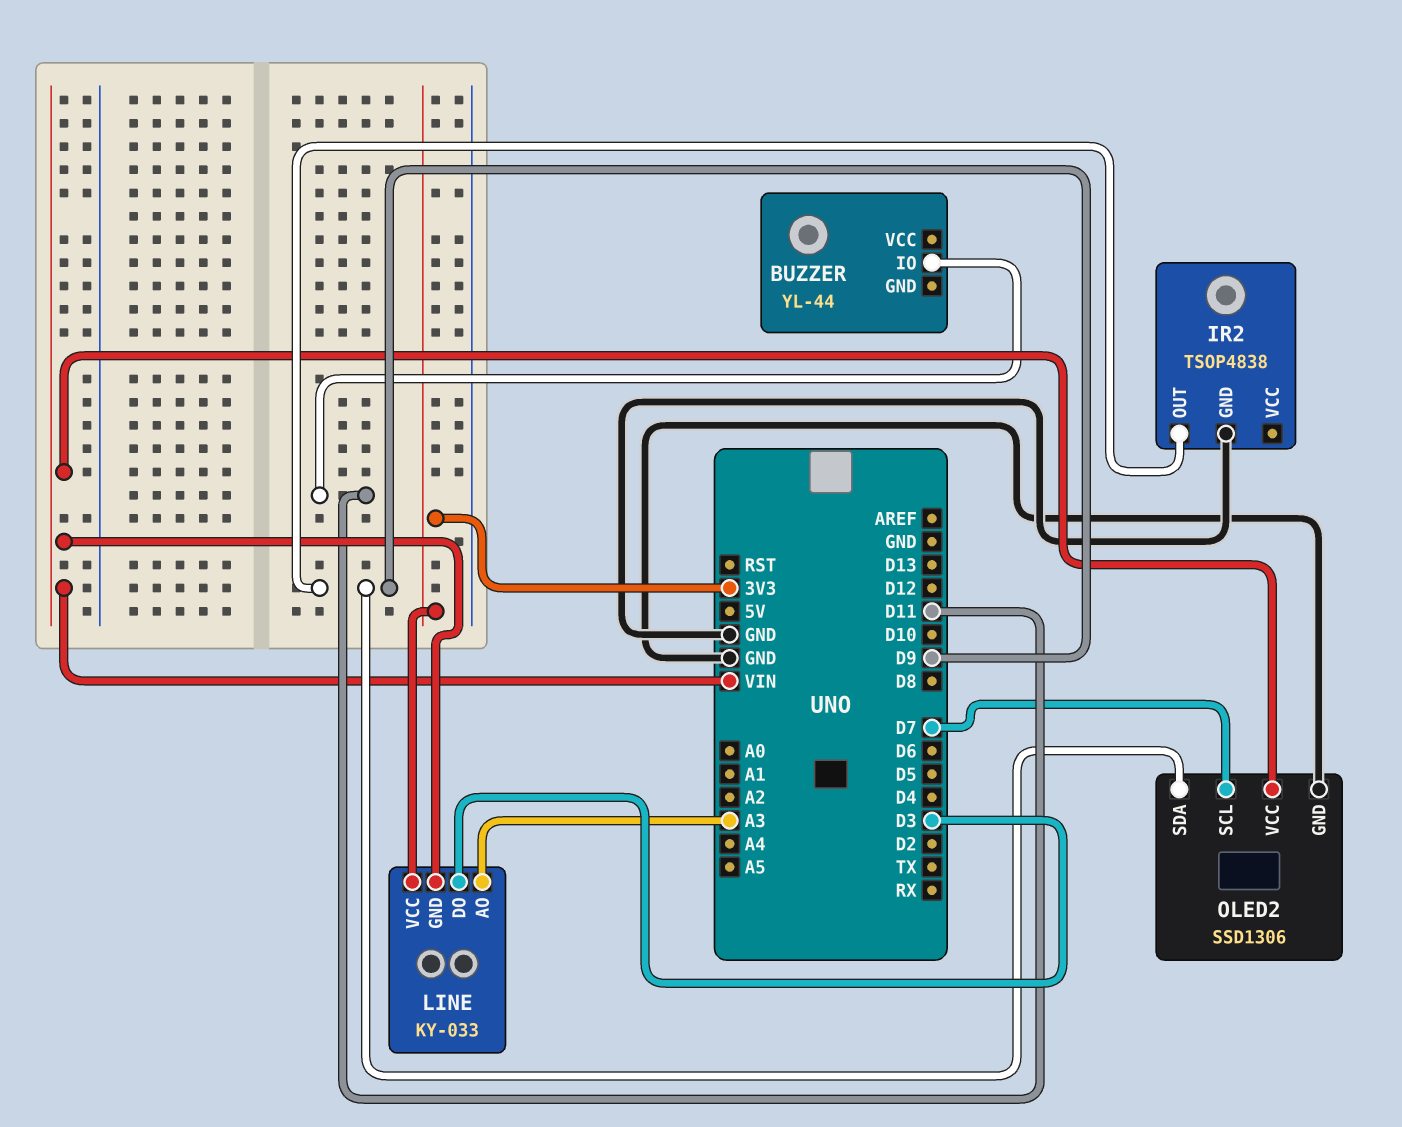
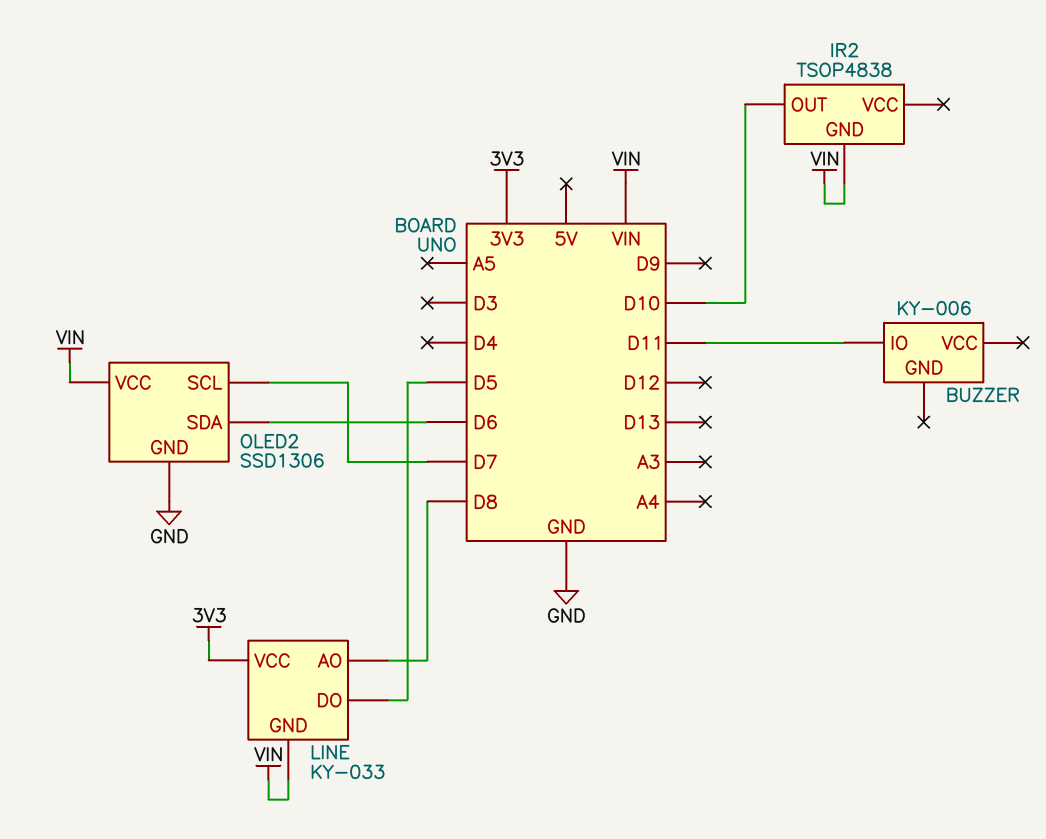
BUZZER: YL-44 -> KY-006
IR2 pin GND: GND -> VIN
IR2 pin OUT: D9 -> D10
LINE pin AO: A3 -> D8
LINE pin DO: D3 -> D5
OLED2 pin SDA: D9 -> D6

